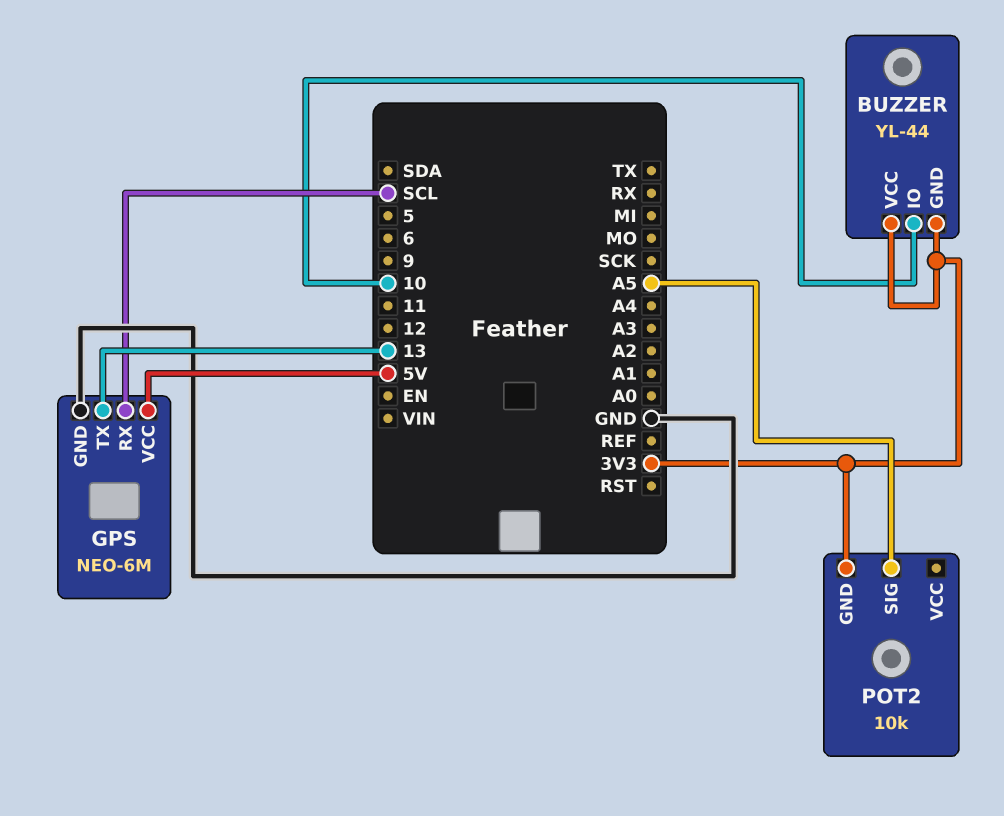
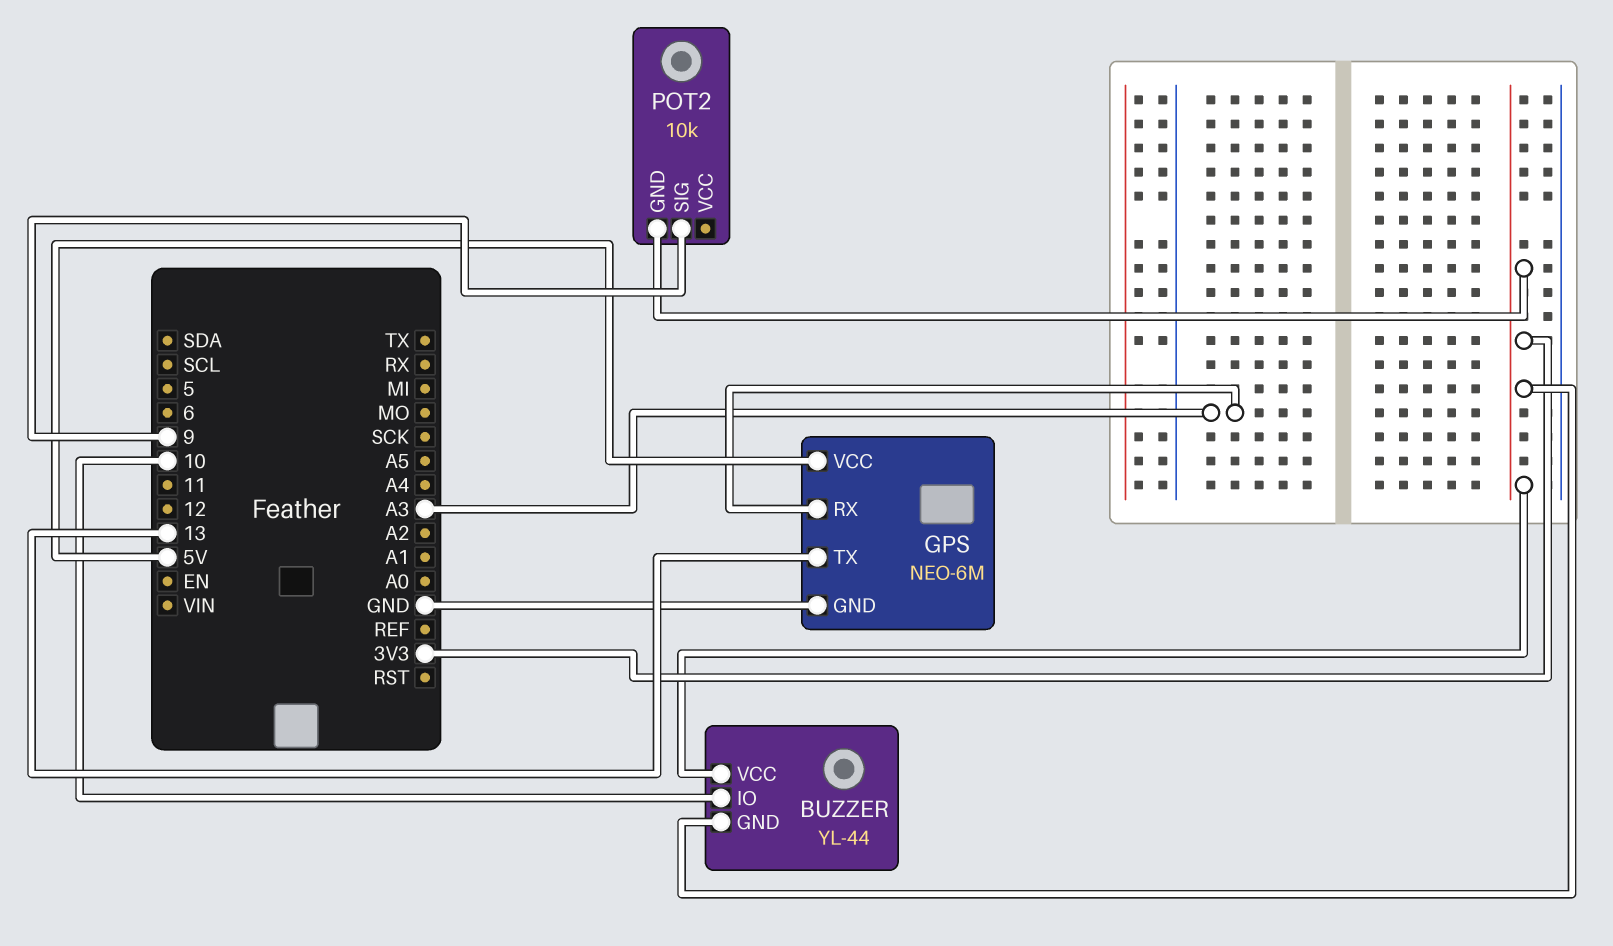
GPS pin RX: SCL -> A3
POT2 pin SIG: A5 -> 9

